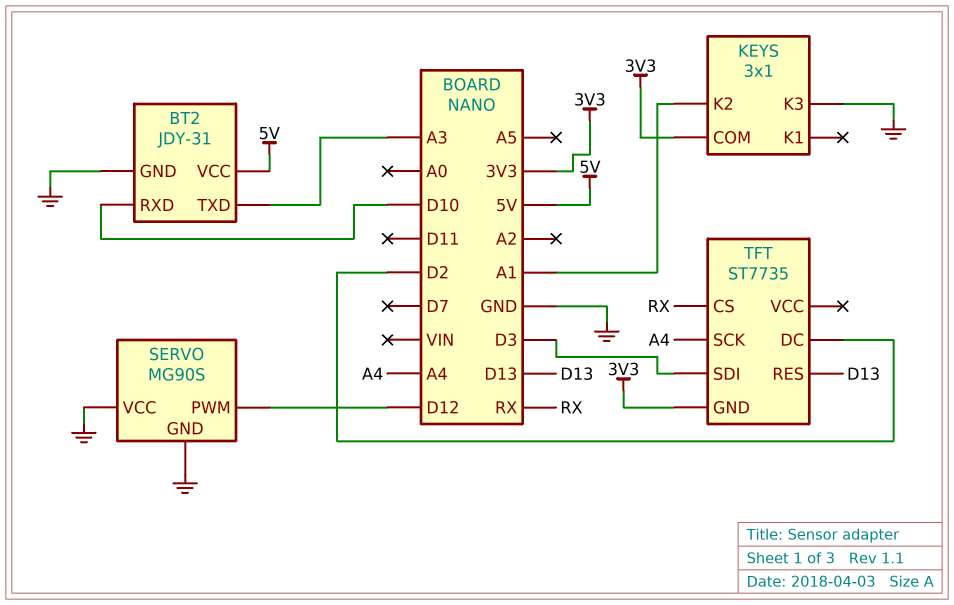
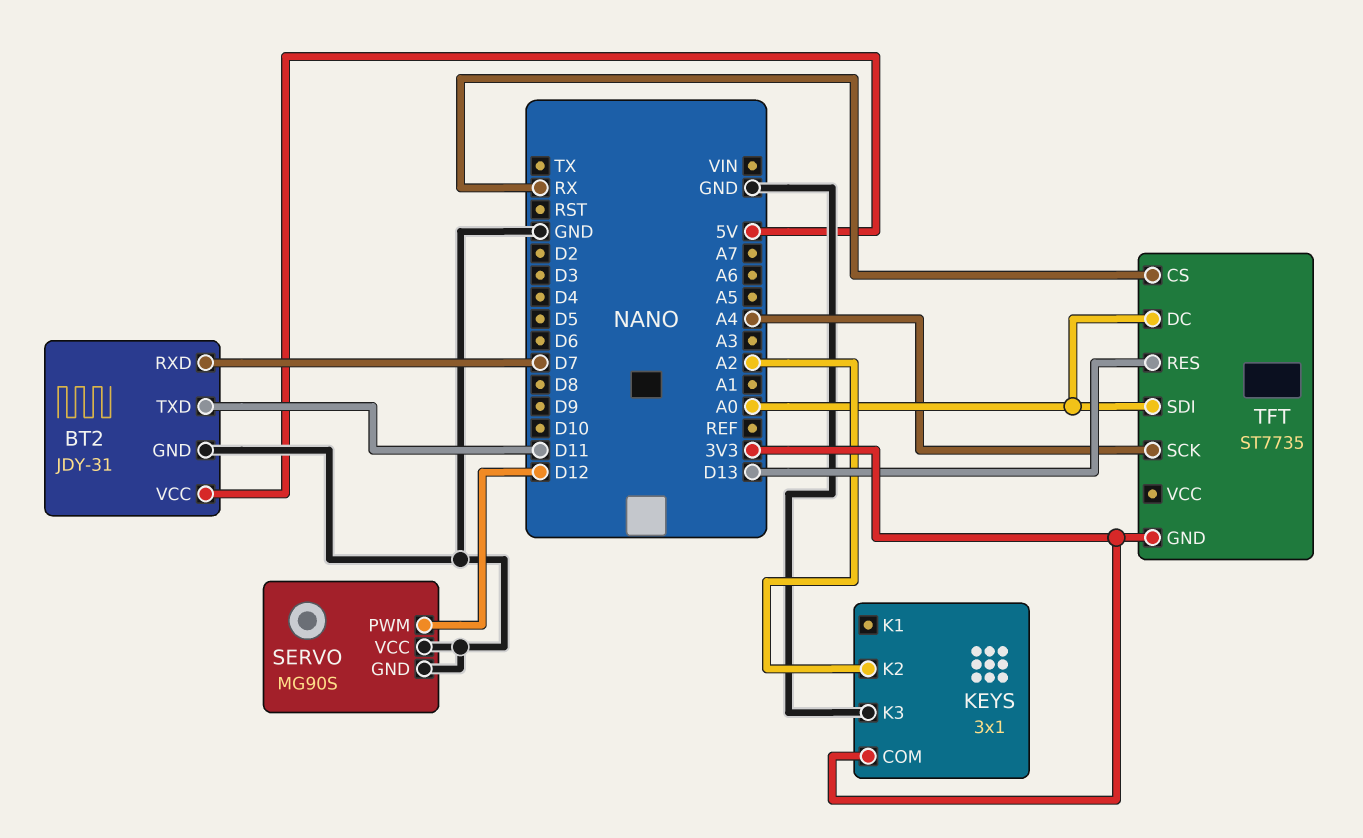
BT2 pin RXD: D10 -> D7
BT2 pin TXD: A3 -> D11
KEYS pin K2: A1 -> A2
TFT pin DC: D2 -> A0
TFT pin SDI: D3 -> A0

